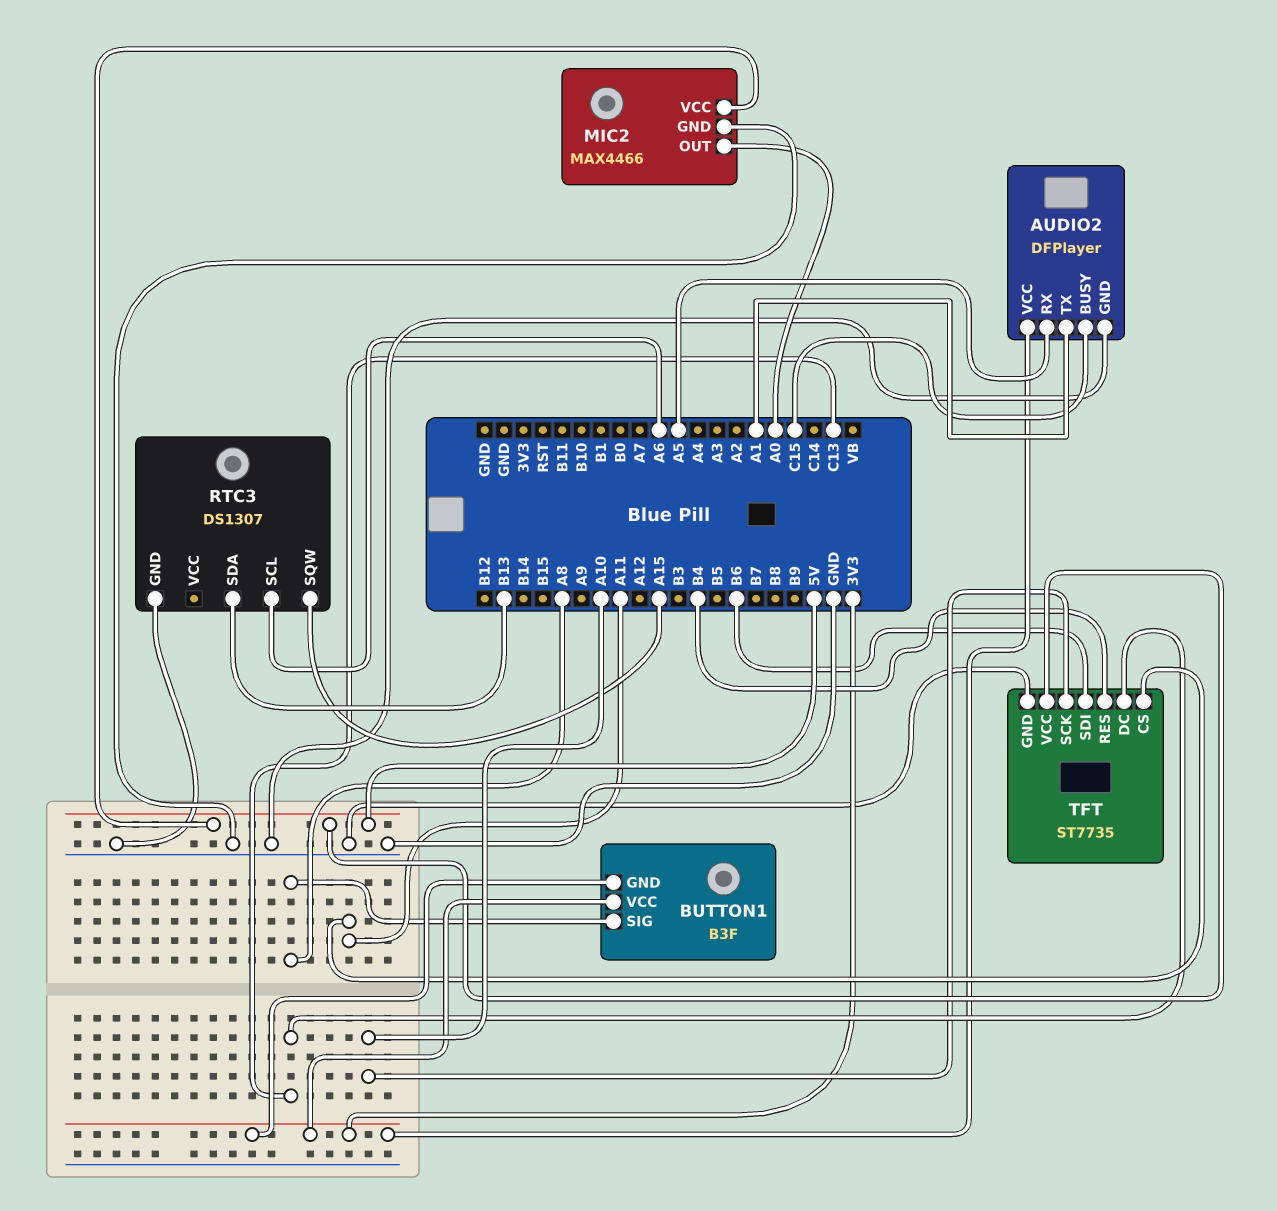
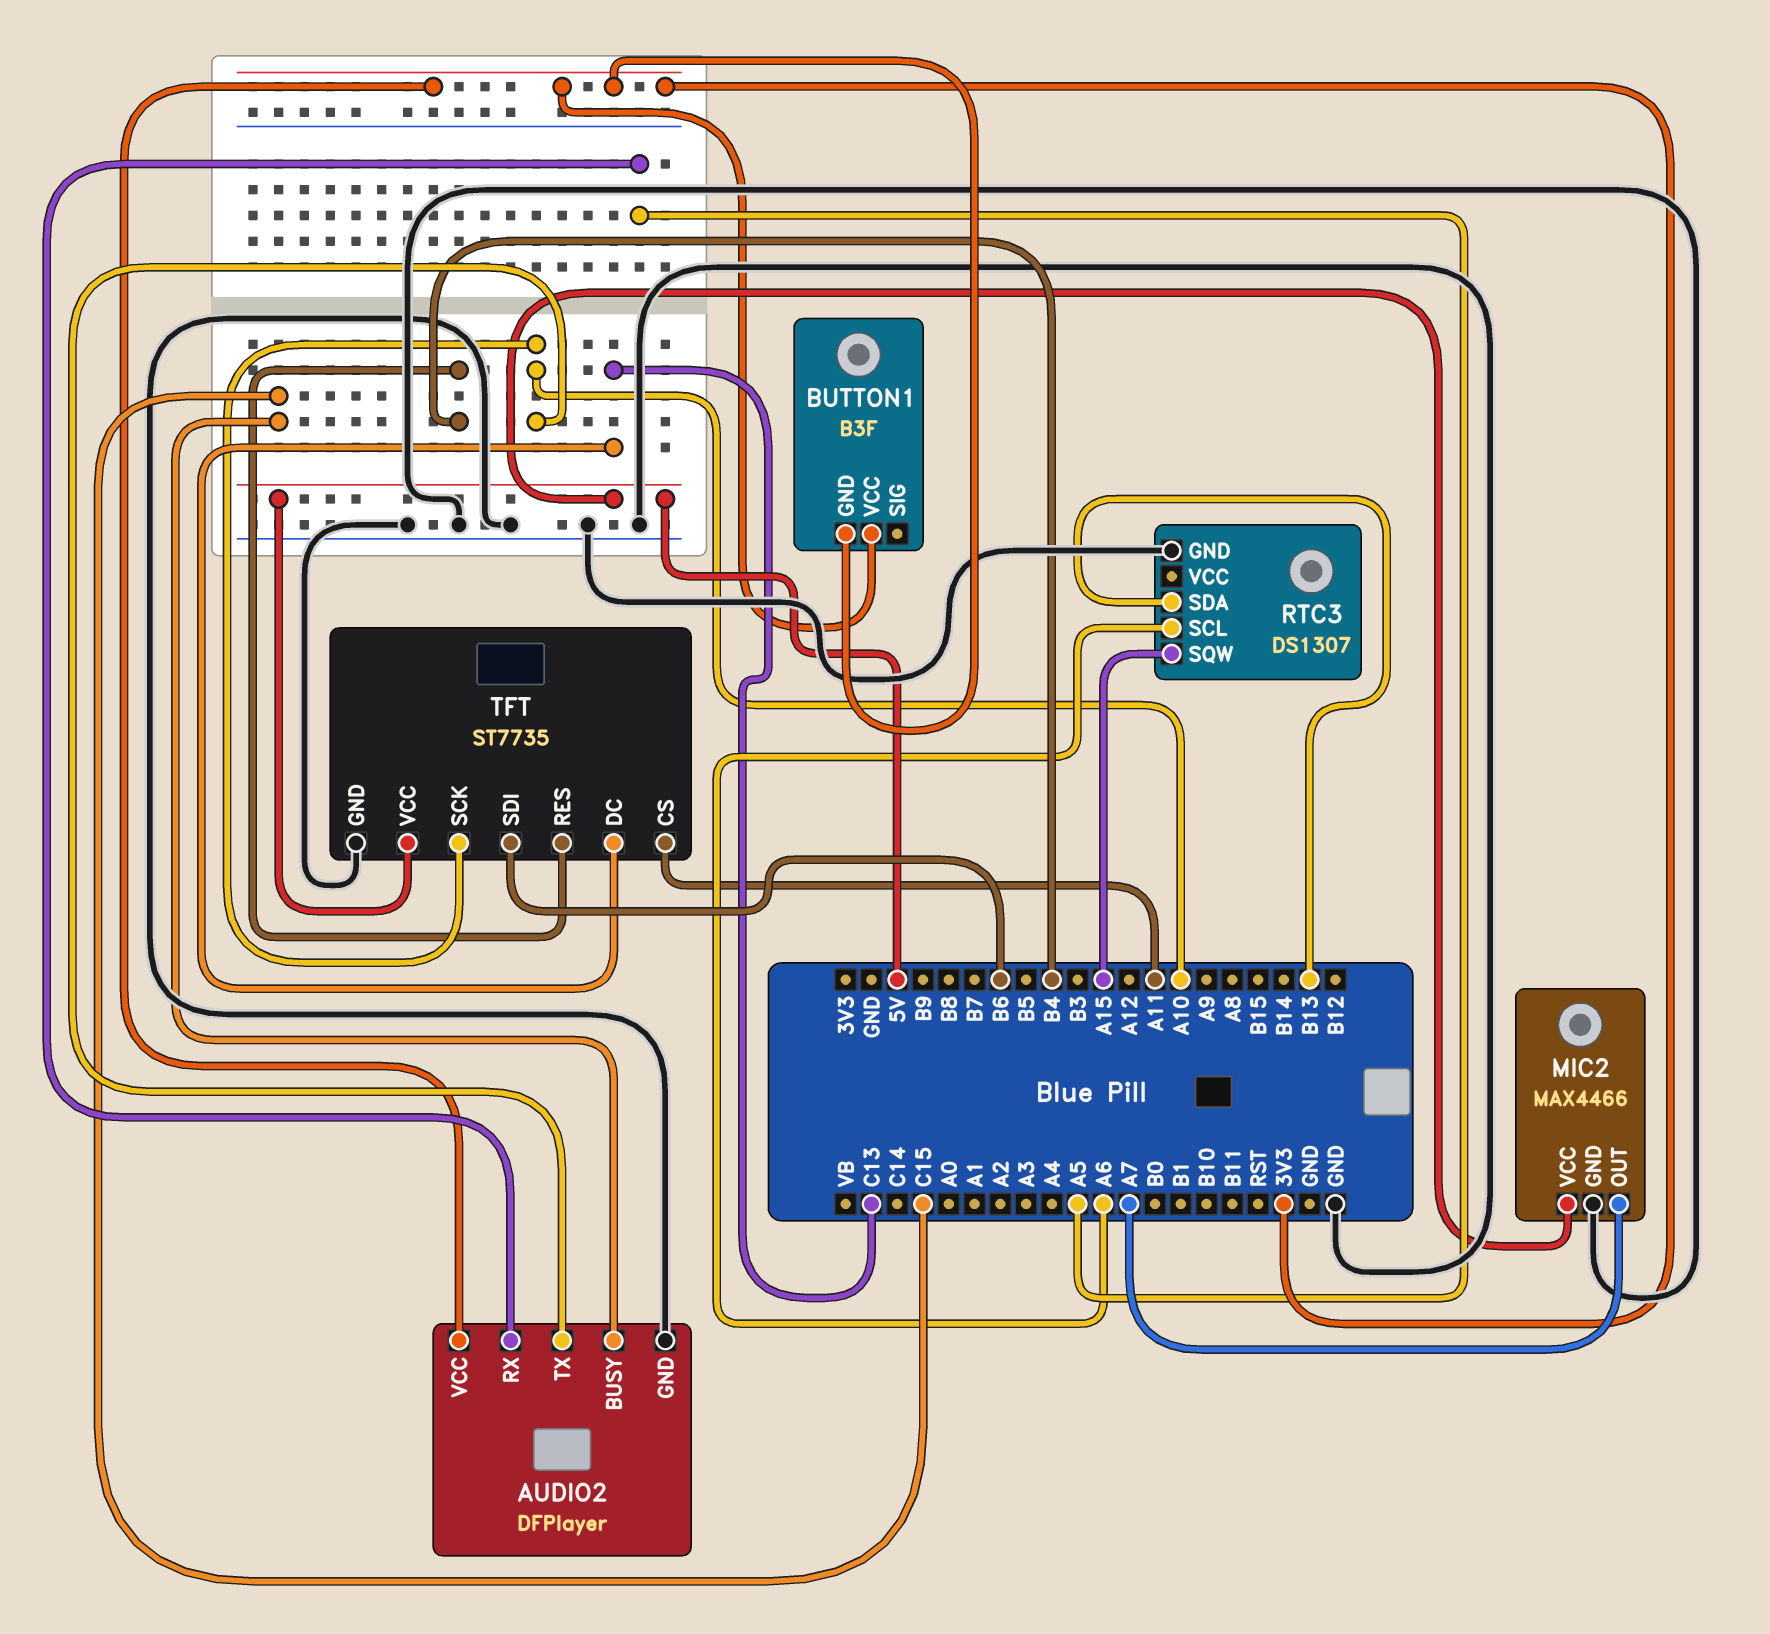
AUDIO2 pin TX: A1 -> A10
BUTTON1 pin SIG: A8 -> none
MIC2 pin OUT: A0 -> A7

